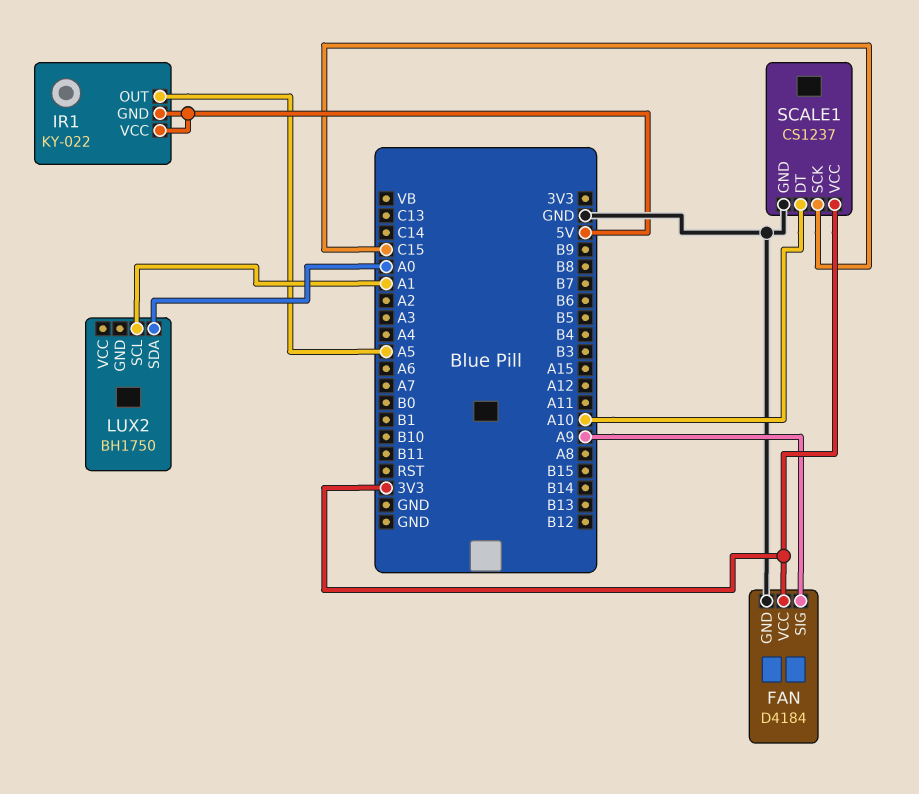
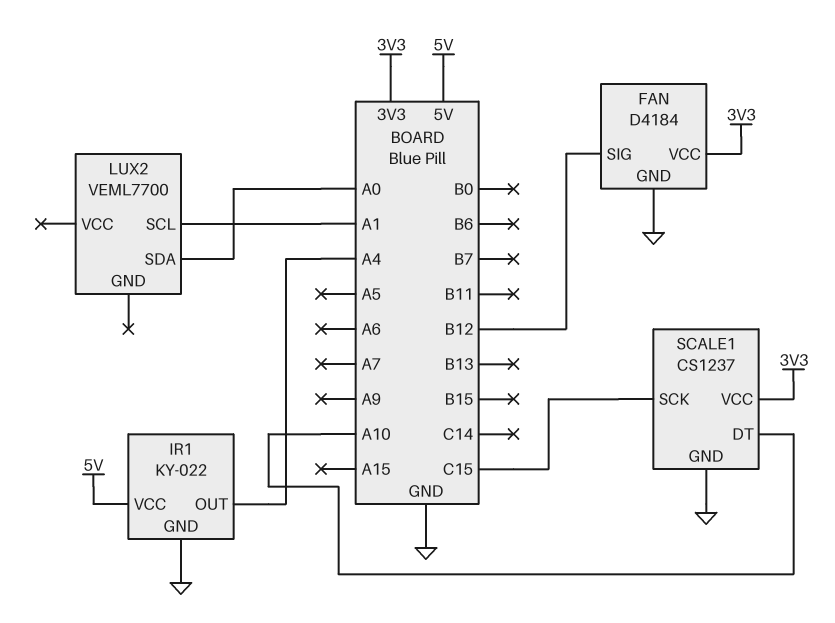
FAN pin SIG: A9 -> B12
IR1 pin GND: 5V -> GND
IR1 pin OUT: A5 -> A4
LUX2: BH1750 -> VEML7700

